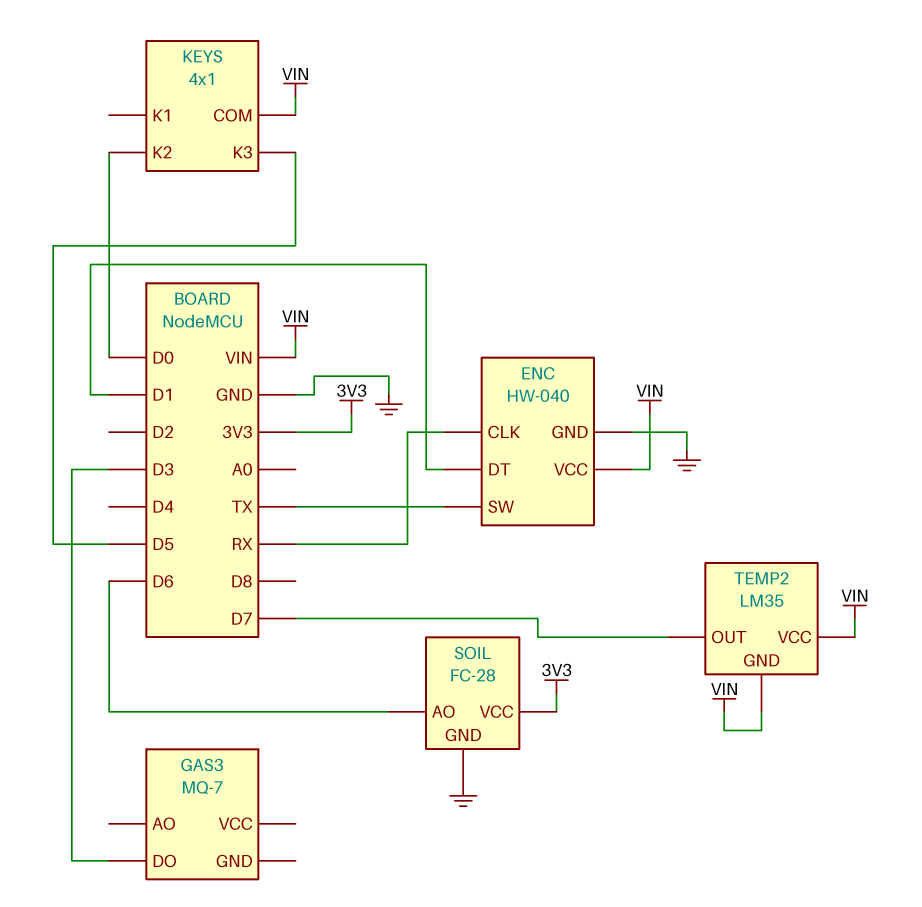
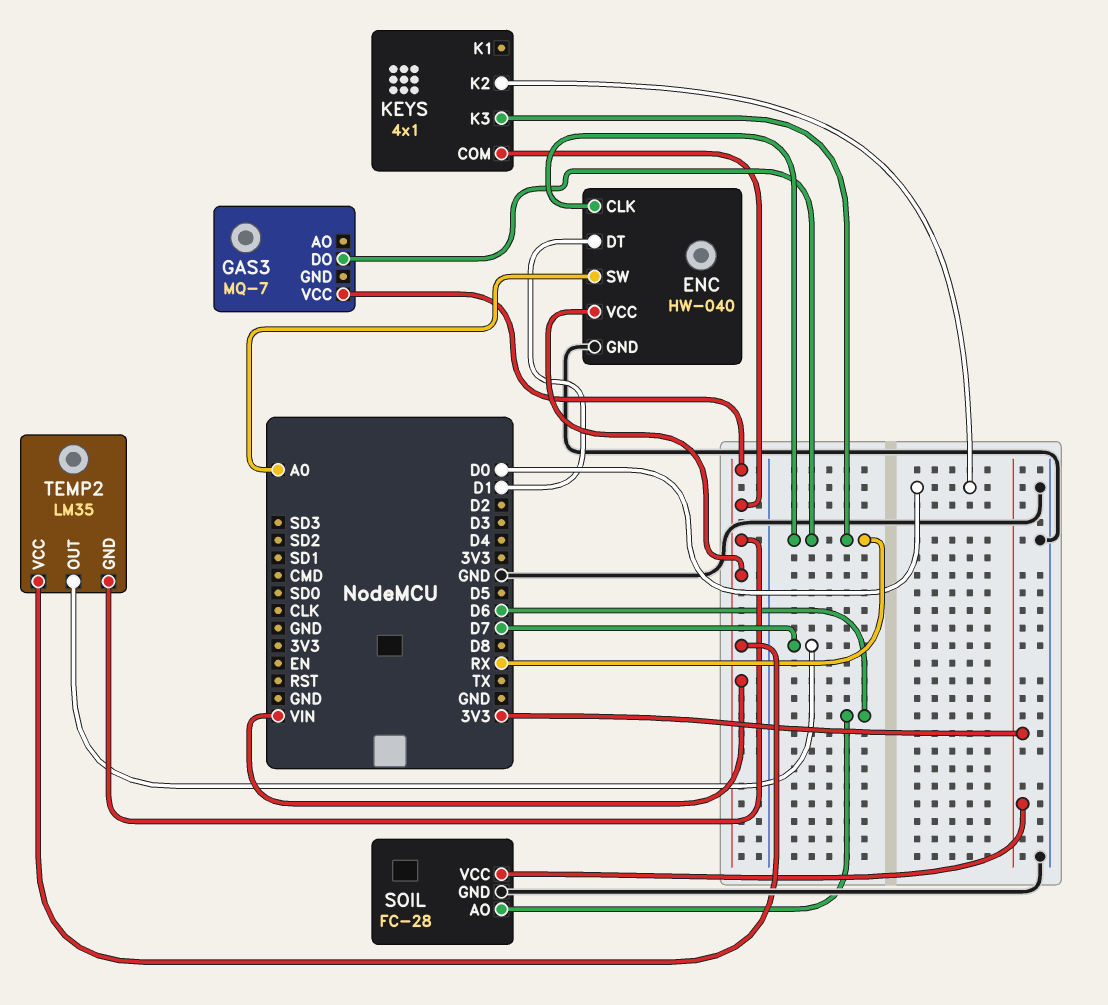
ENC pin SW: TX -> A0
GAS3 pin DO: D3 -> RX
GAS3 pin VCC: none -> VIN
KEYS pin K3: D5 -> RX

